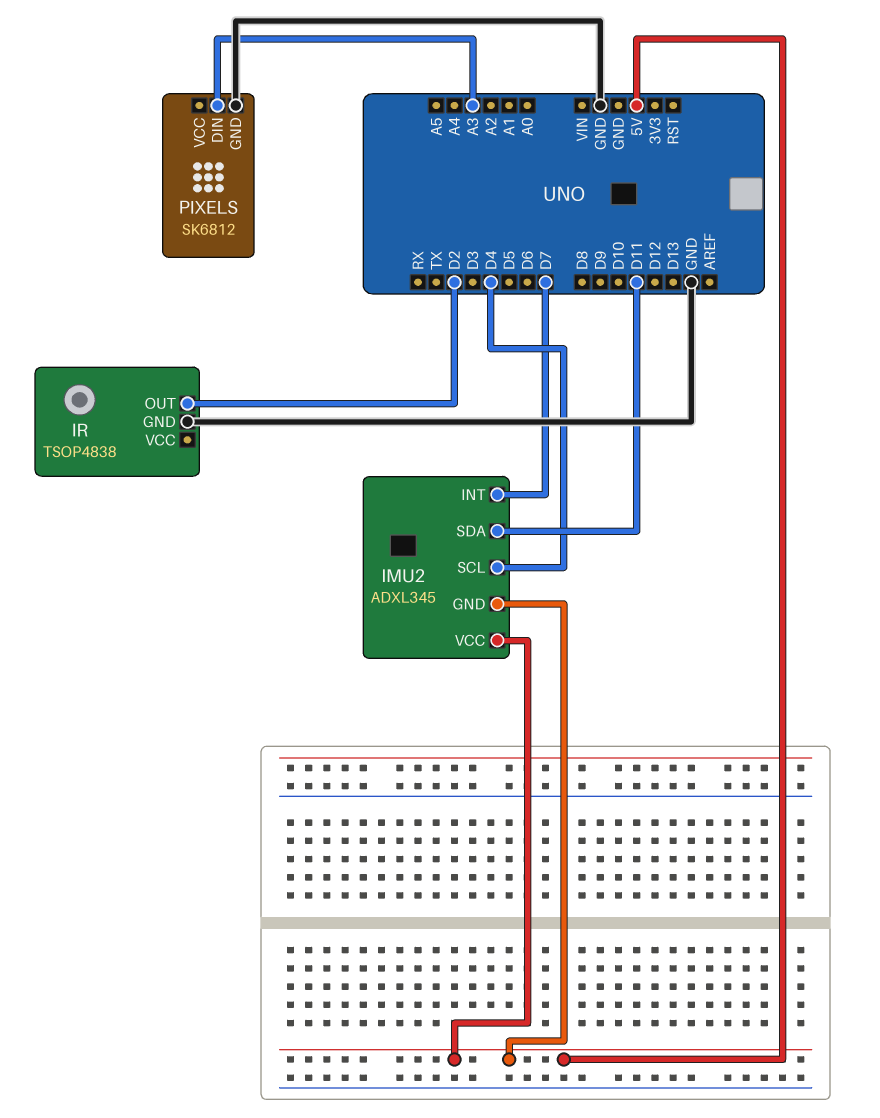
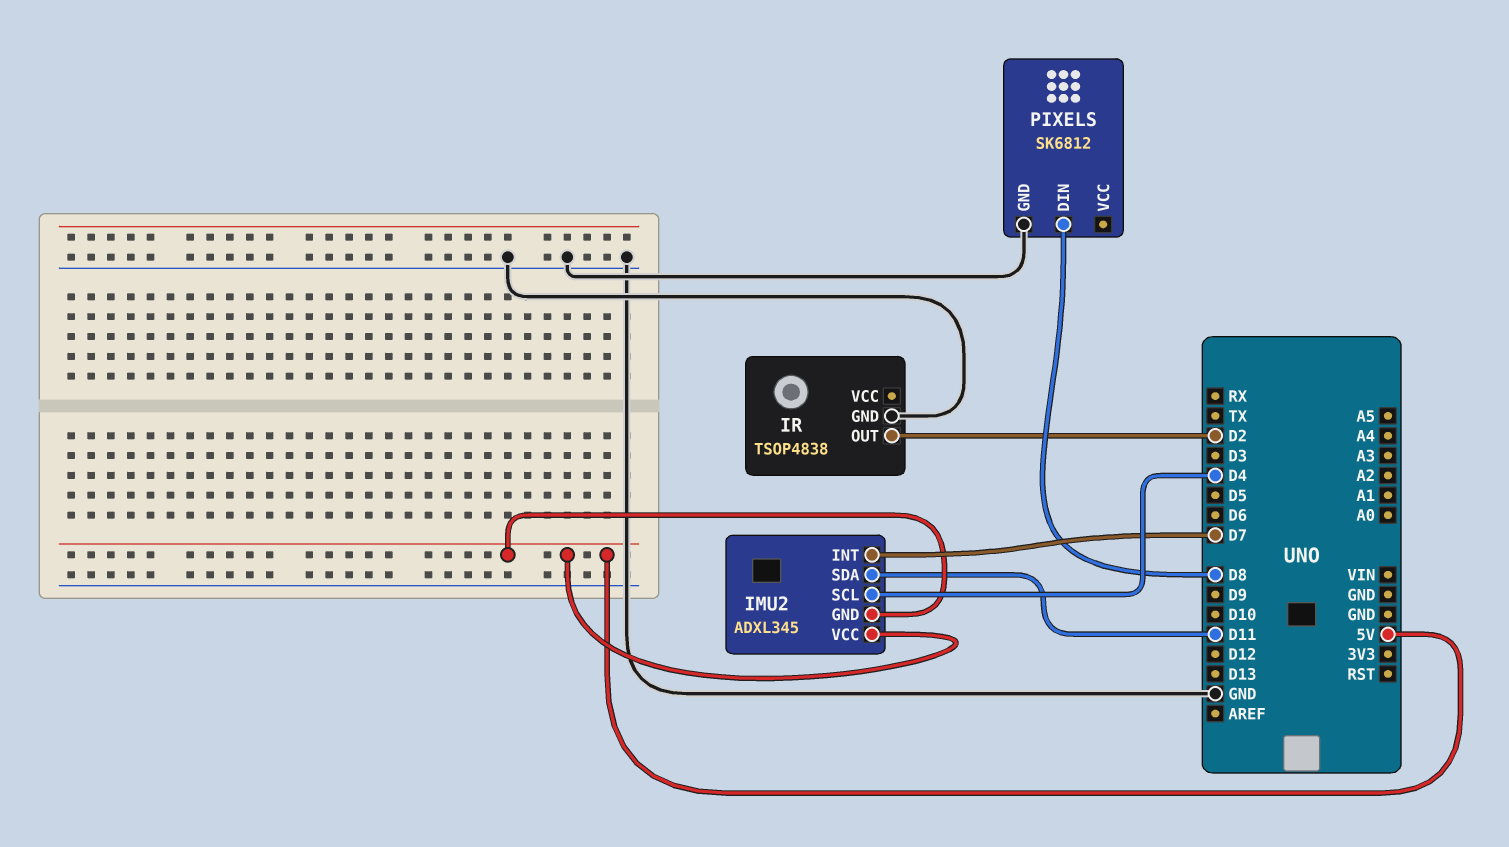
PIXELS pin DIN: A3 -> D8

